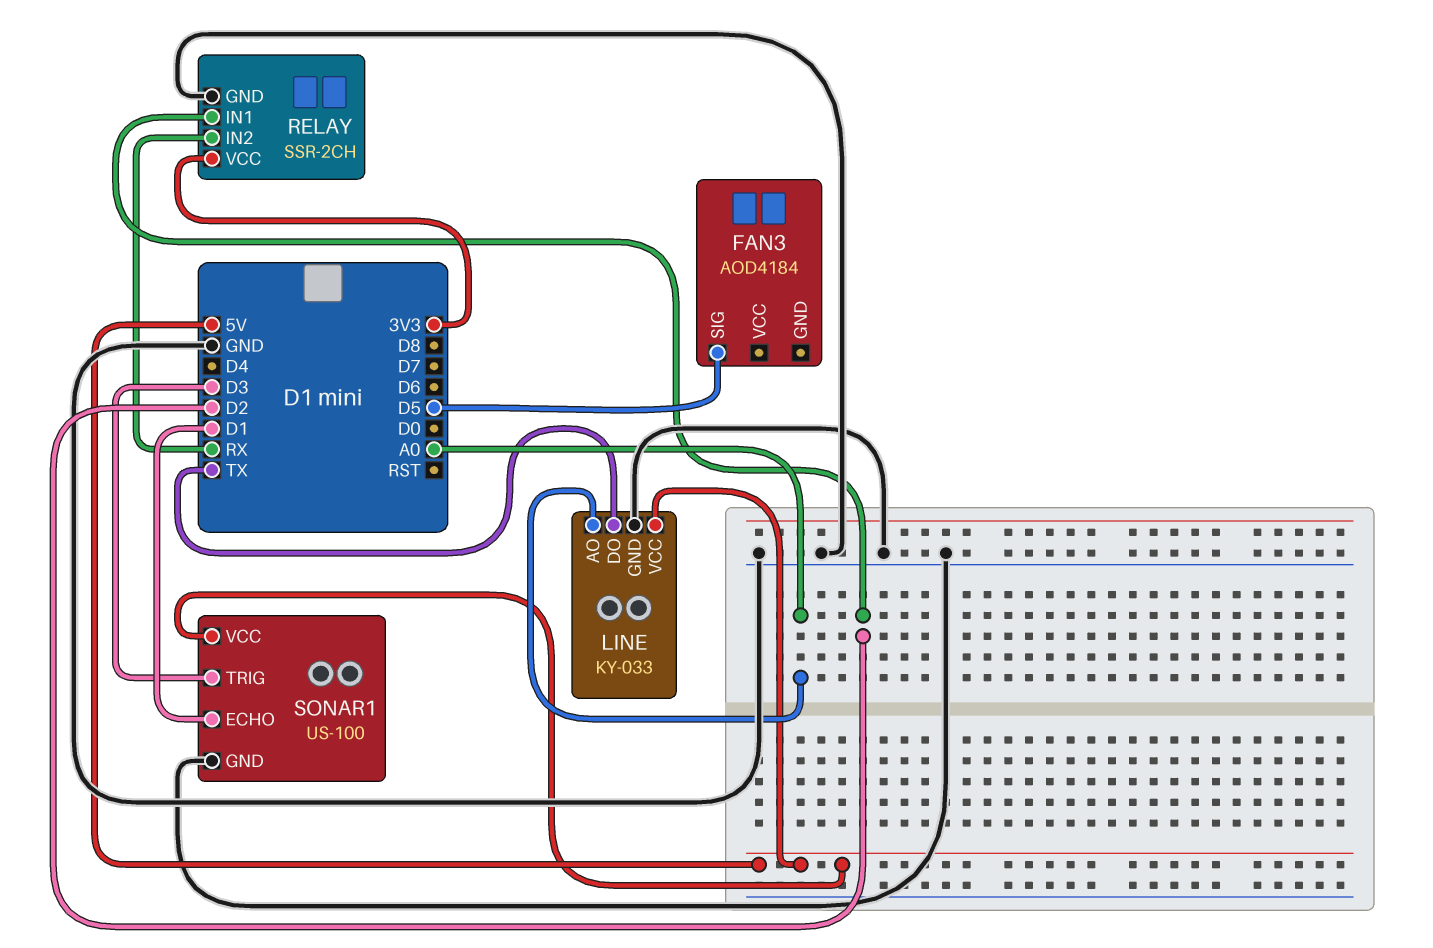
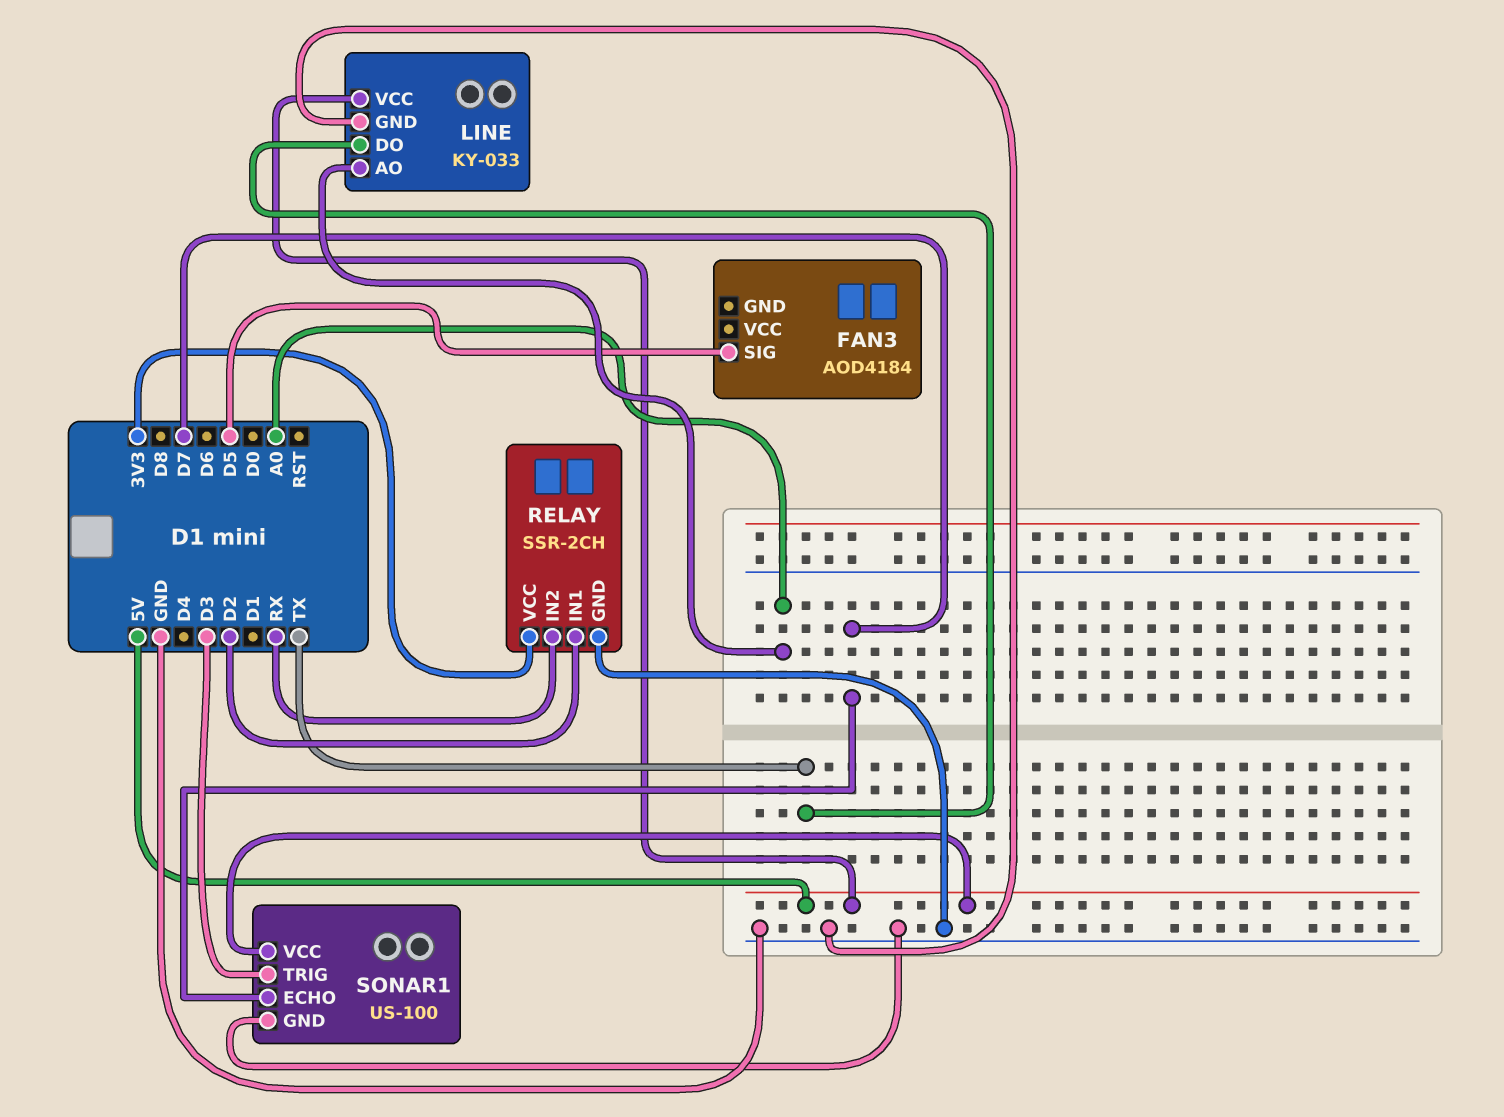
SONAR1 pin ECHO: D1 -> D7

